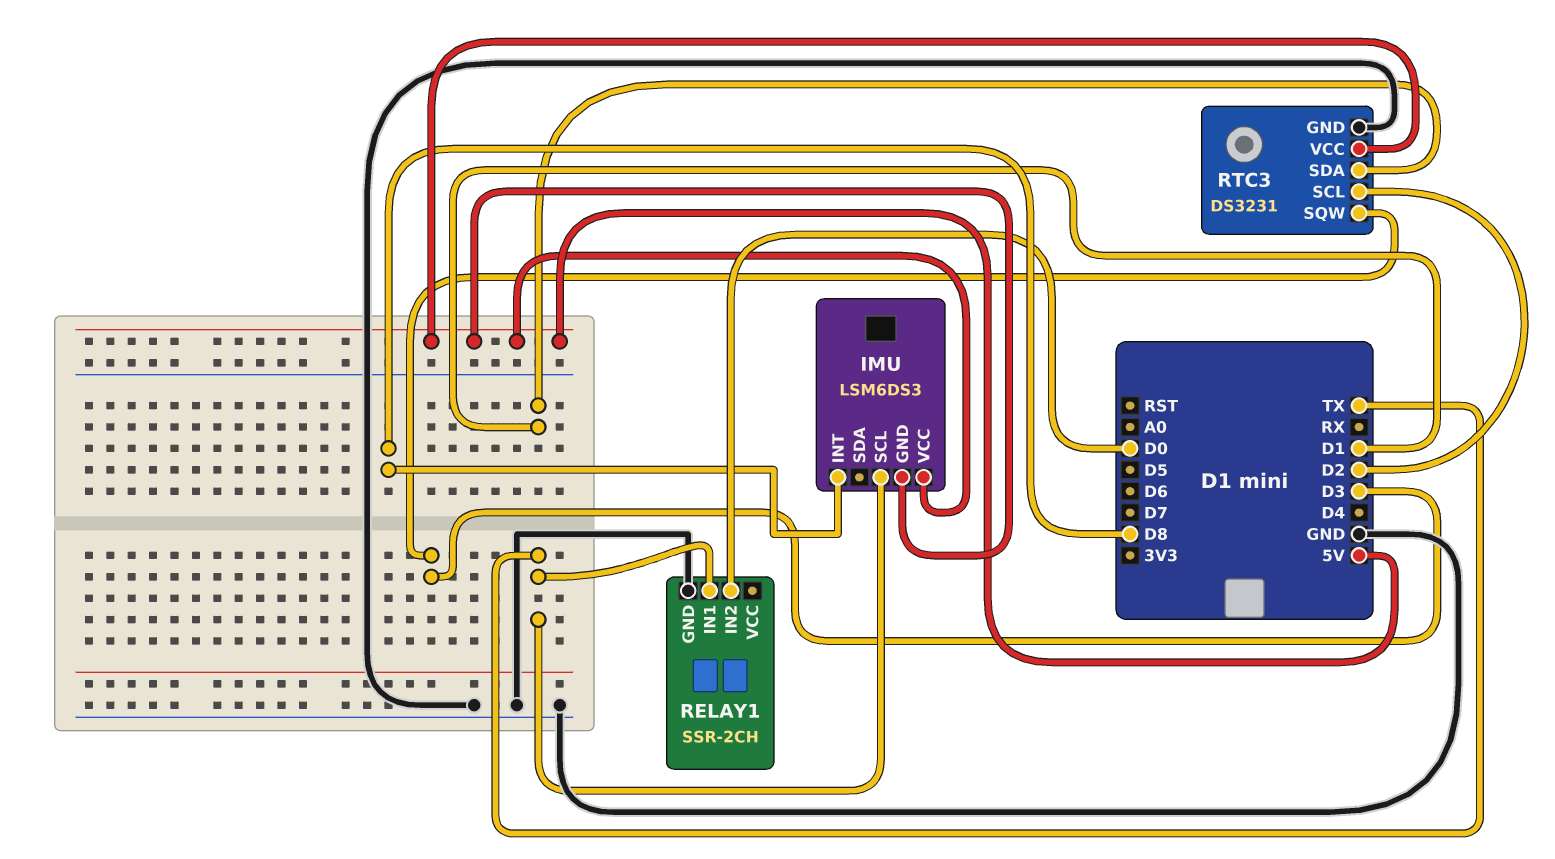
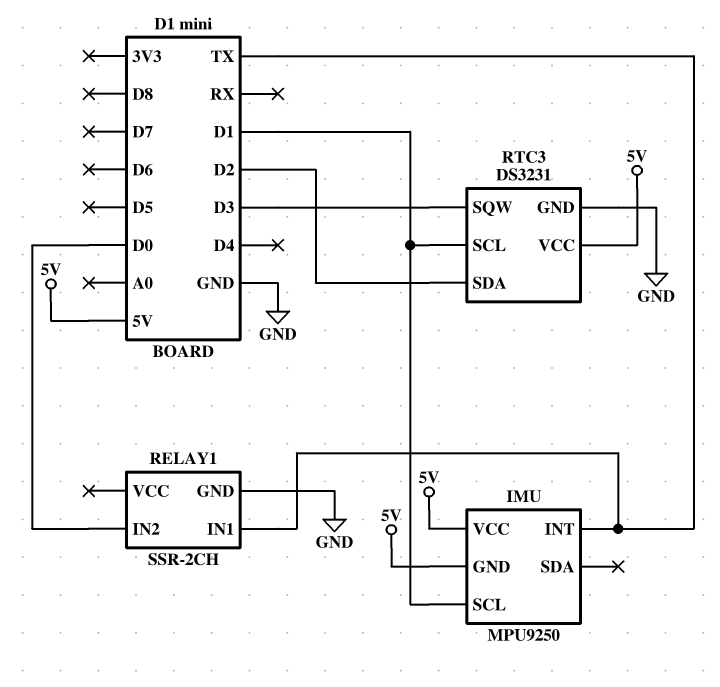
IMU: LSM6DS3 -> MPU9250
IMU pin INT: D8 -> TX
IMU pin SCL: TX -> D1
RTC3 pin SCL: D2 -> D1
RTC3 pin SDA: D1 -> D2

